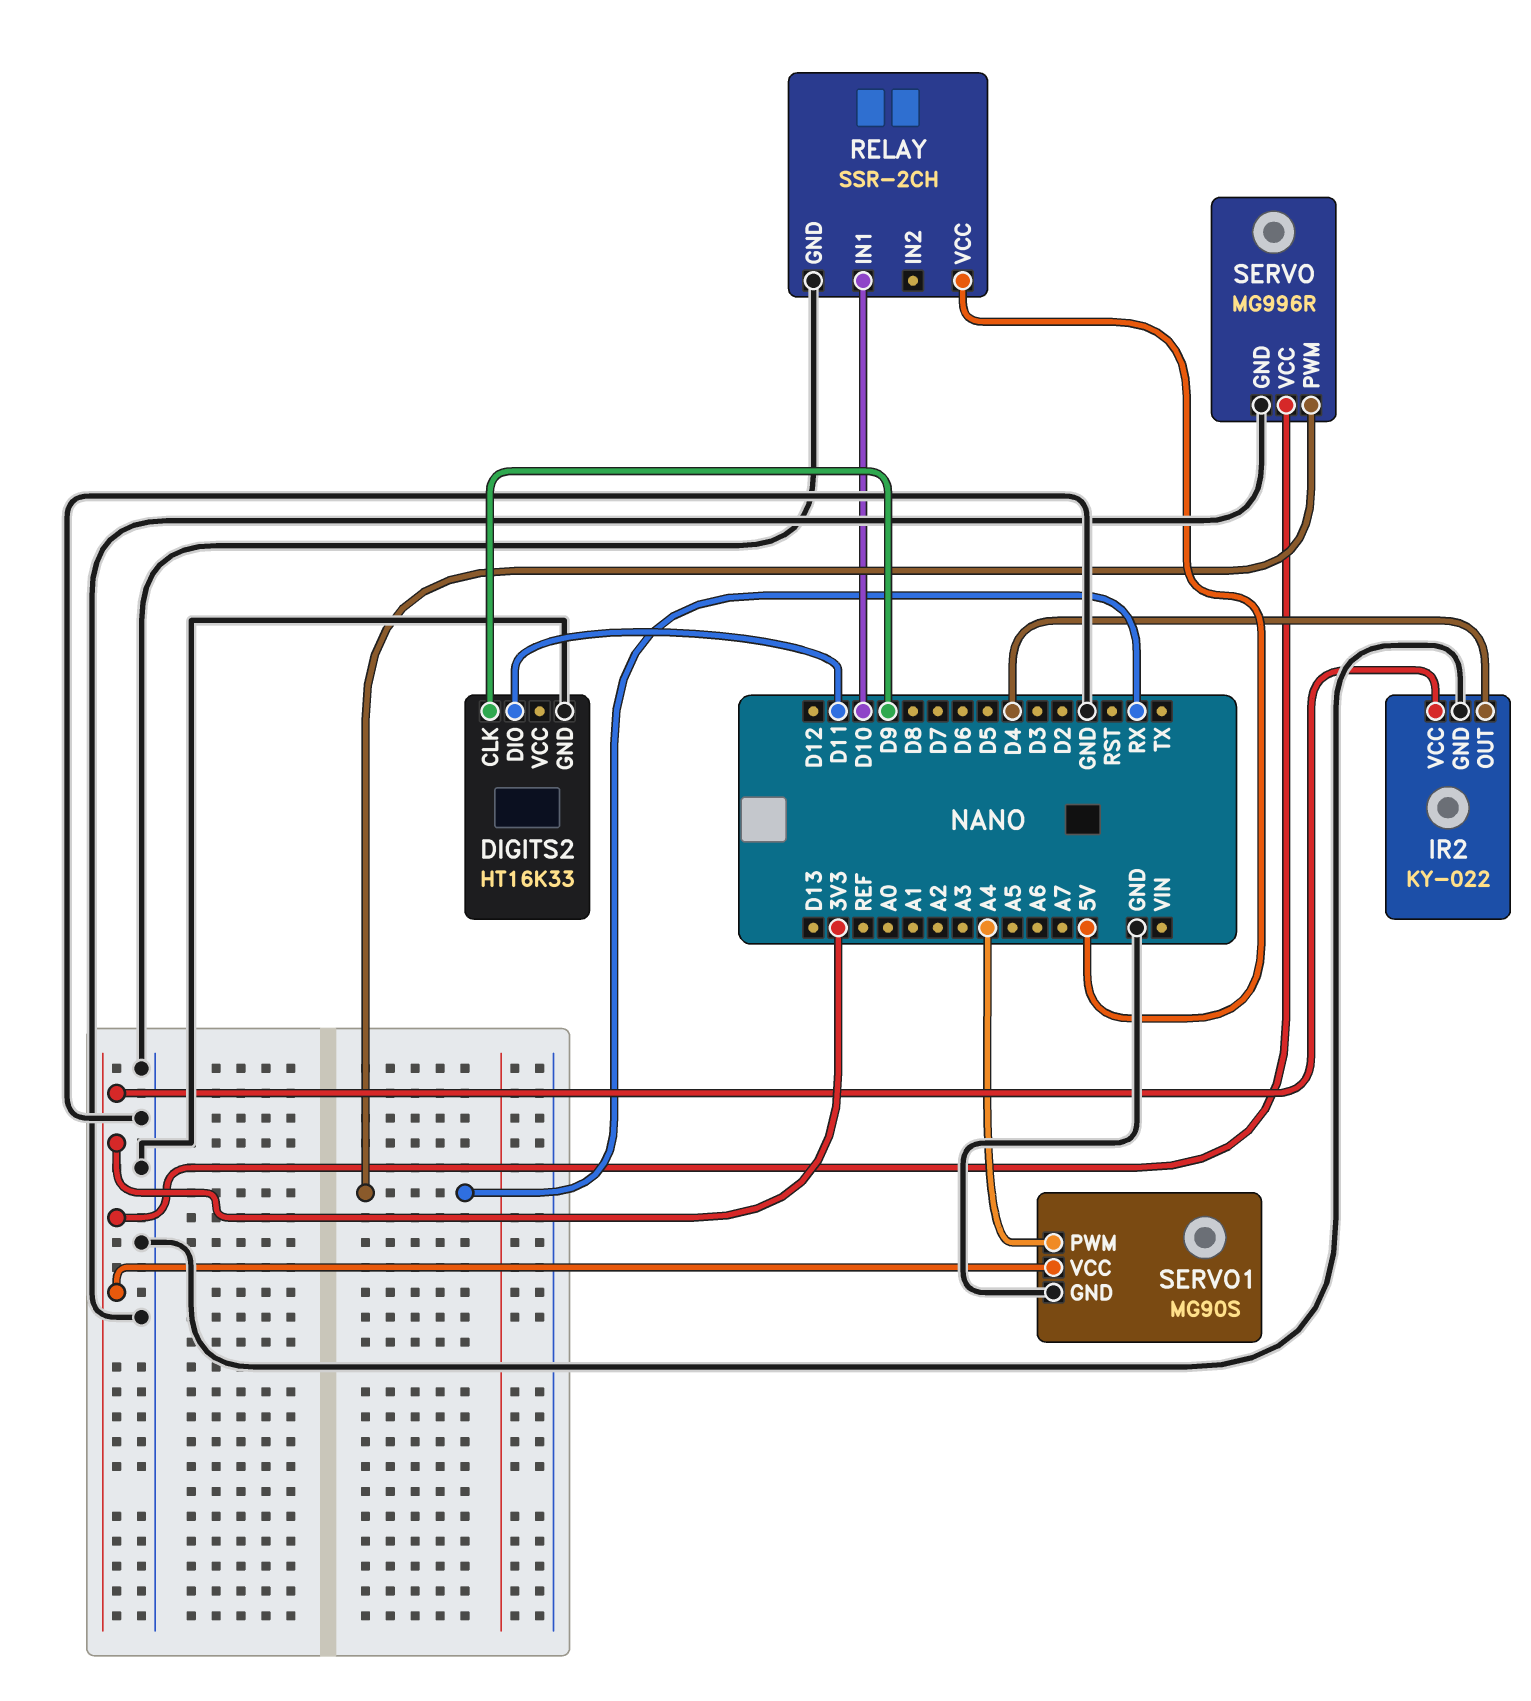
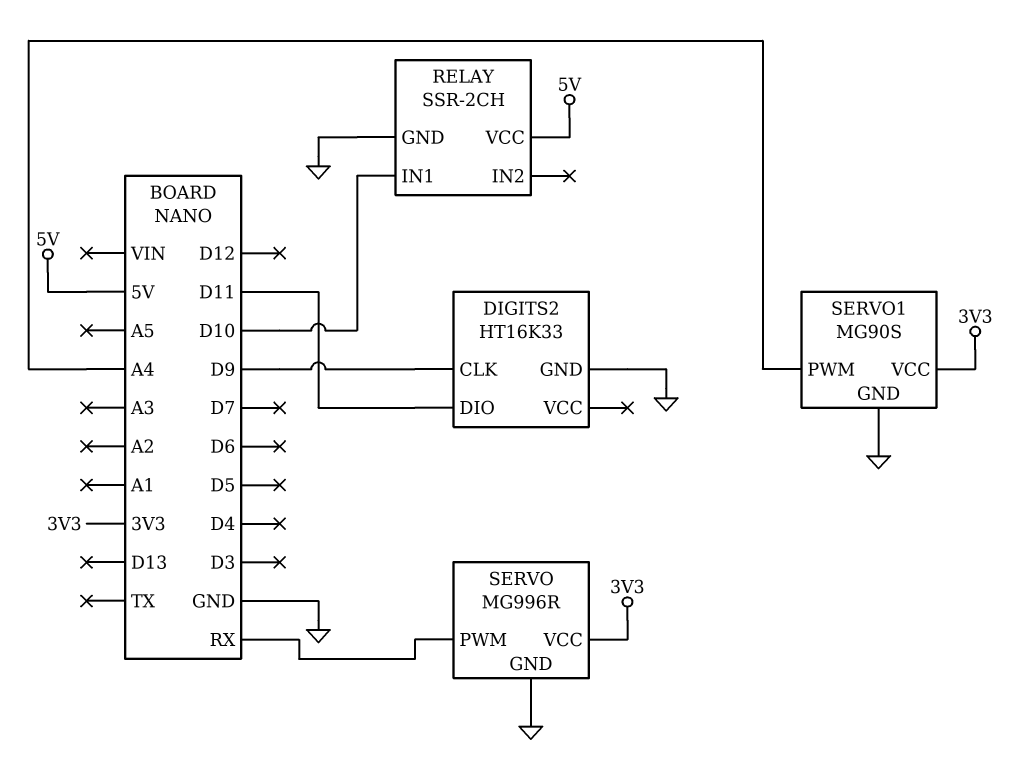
IR2: KY-022 -> none
IR2 pin GND: GND -> none
IR2 pin OUT: D4 -> none
IR2 pin VCC: 3V3 -> none

